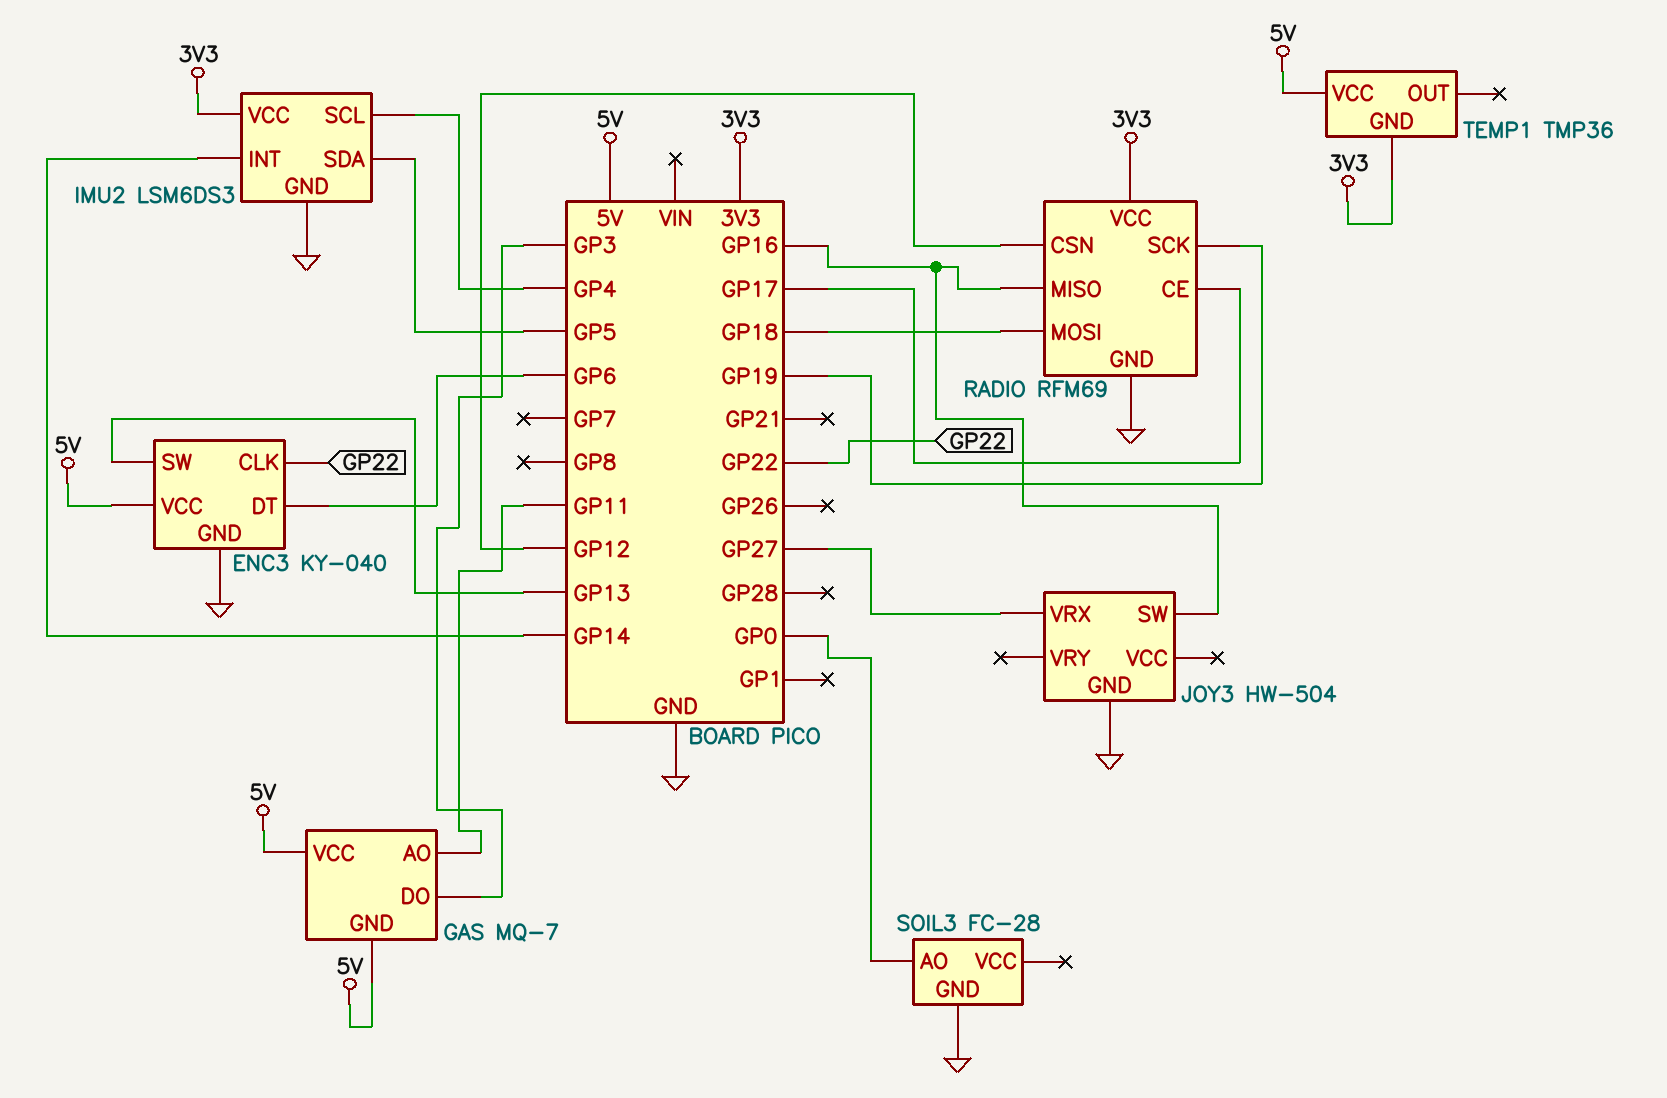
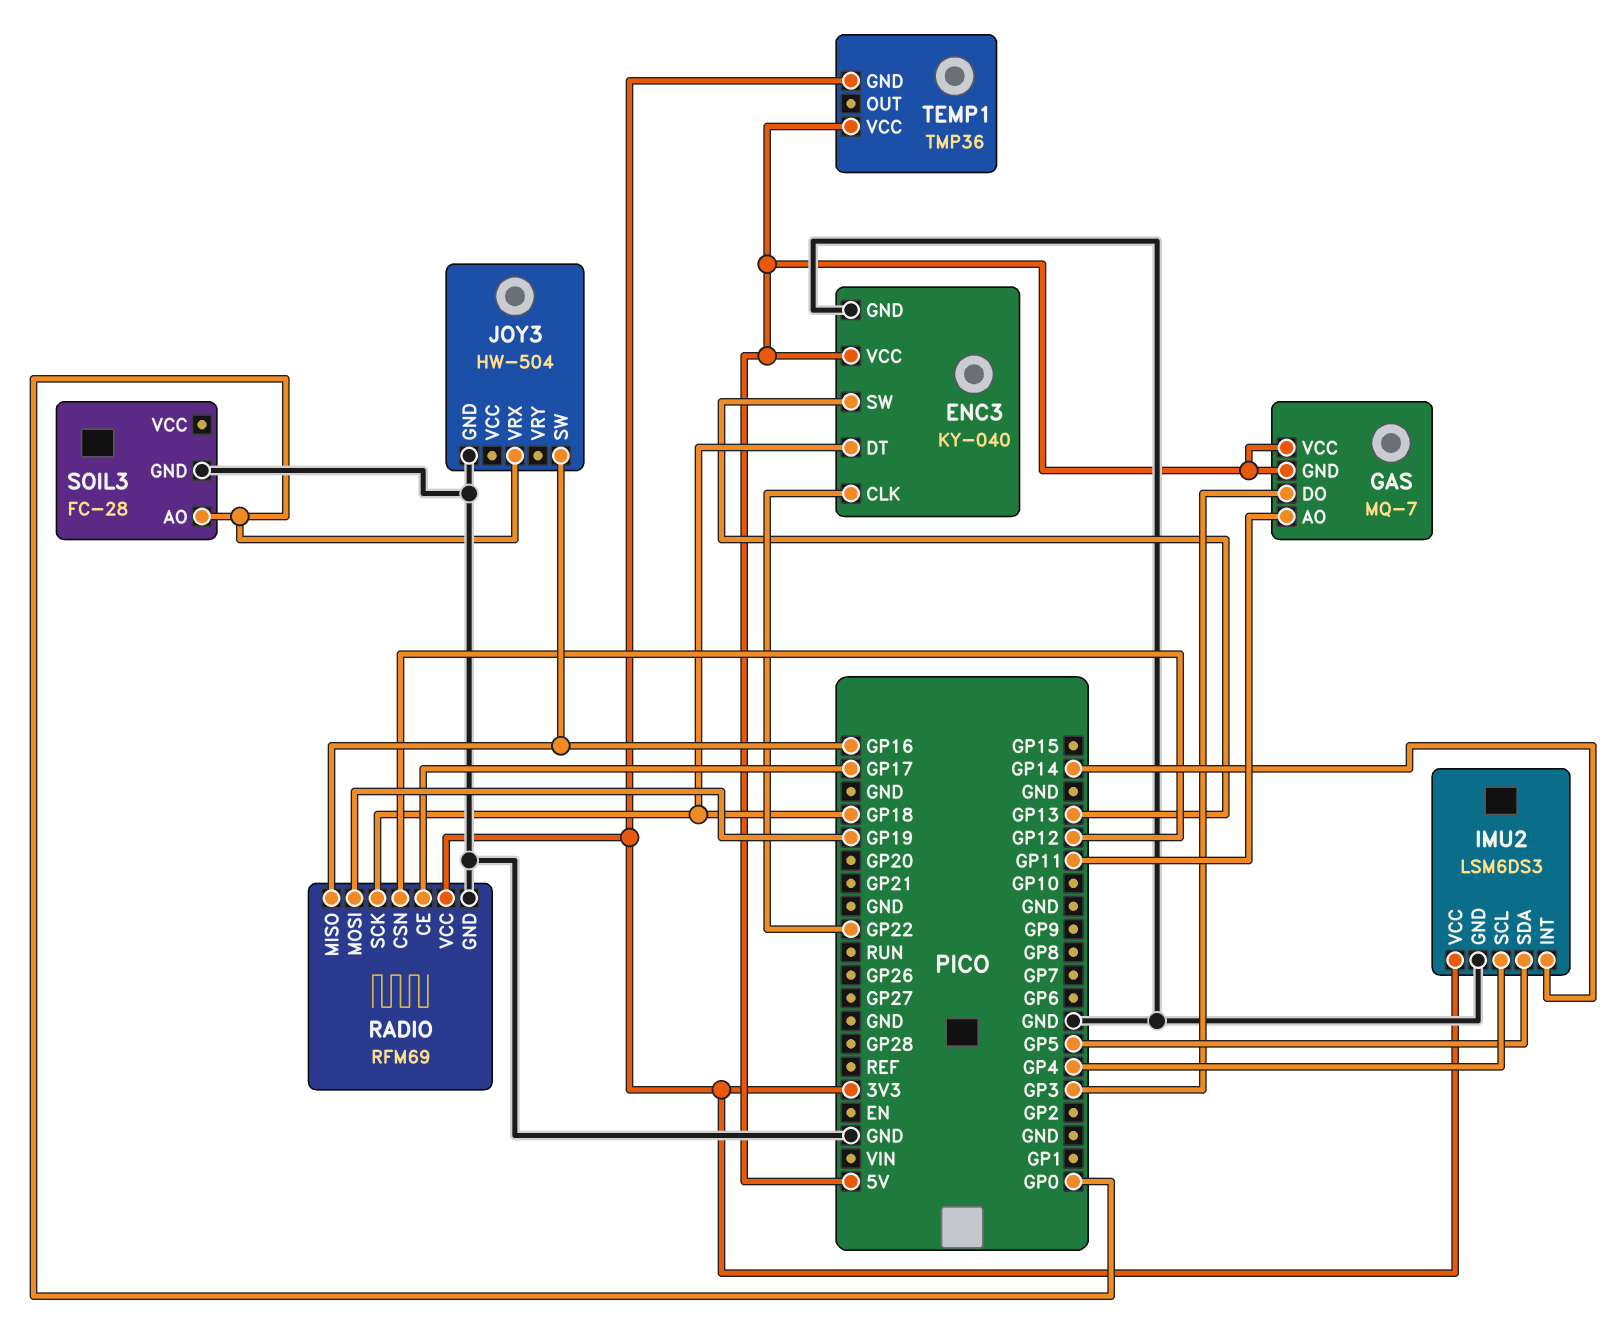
ENC3 pin DT: GP6 -> GP18
JOY3 pin VRX: GP27 -> GP0
RADIO pin MOSI: GP18 -> GP19
RADIO pin SCK: GP19 -> GP18

